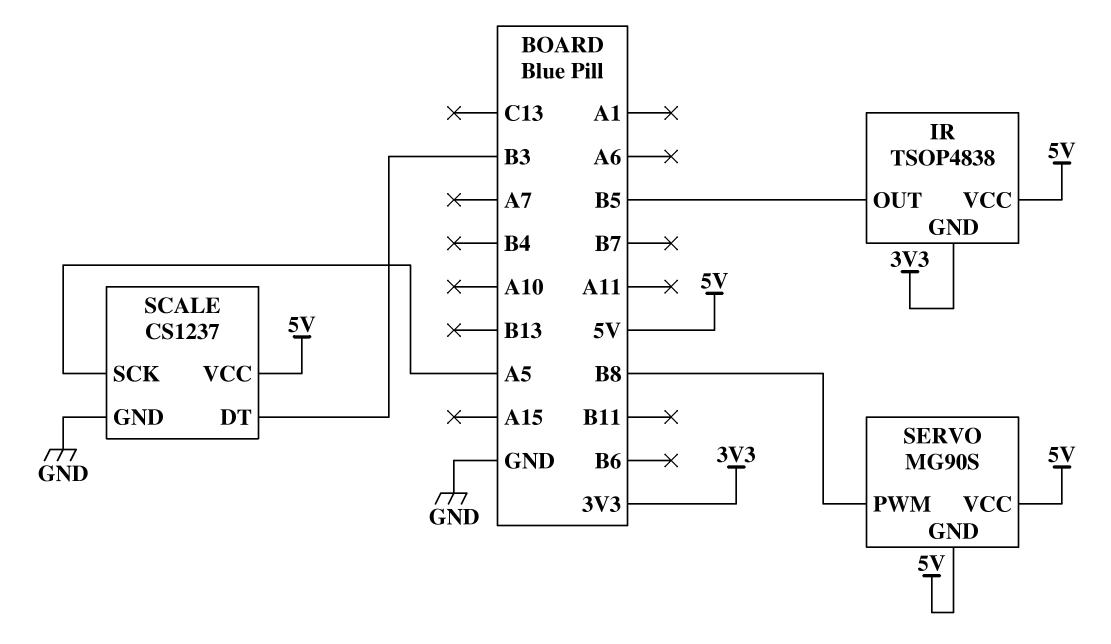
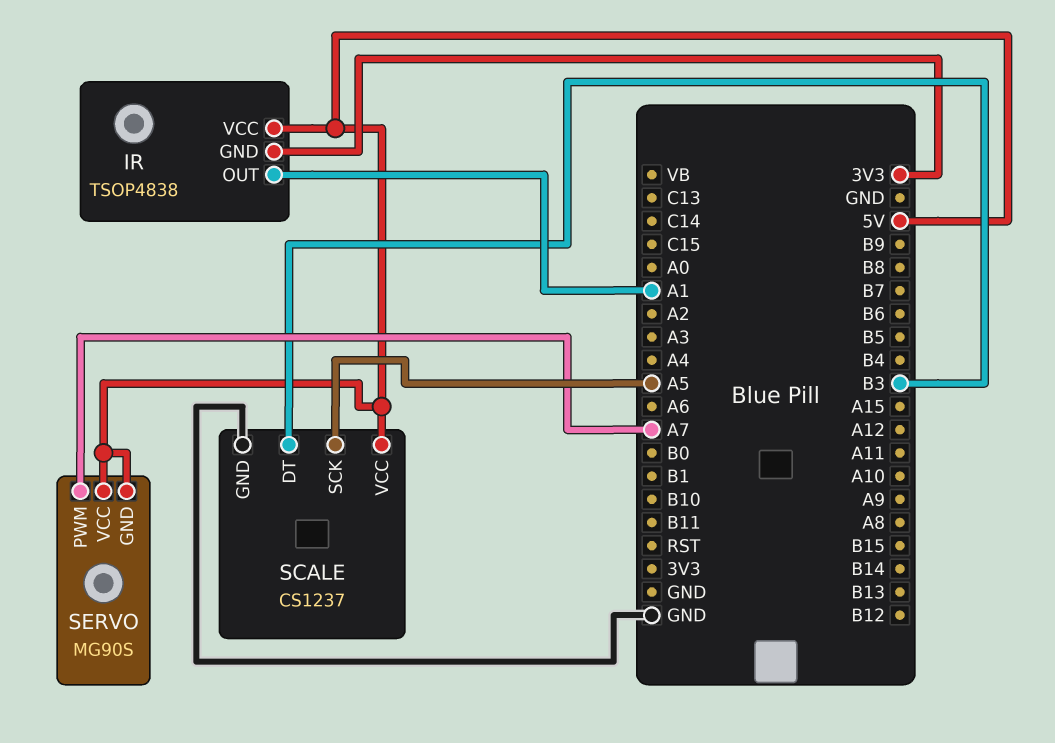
IR pin OUT: B5 -> A1
SERVO pin PWM: B8 -> A7

